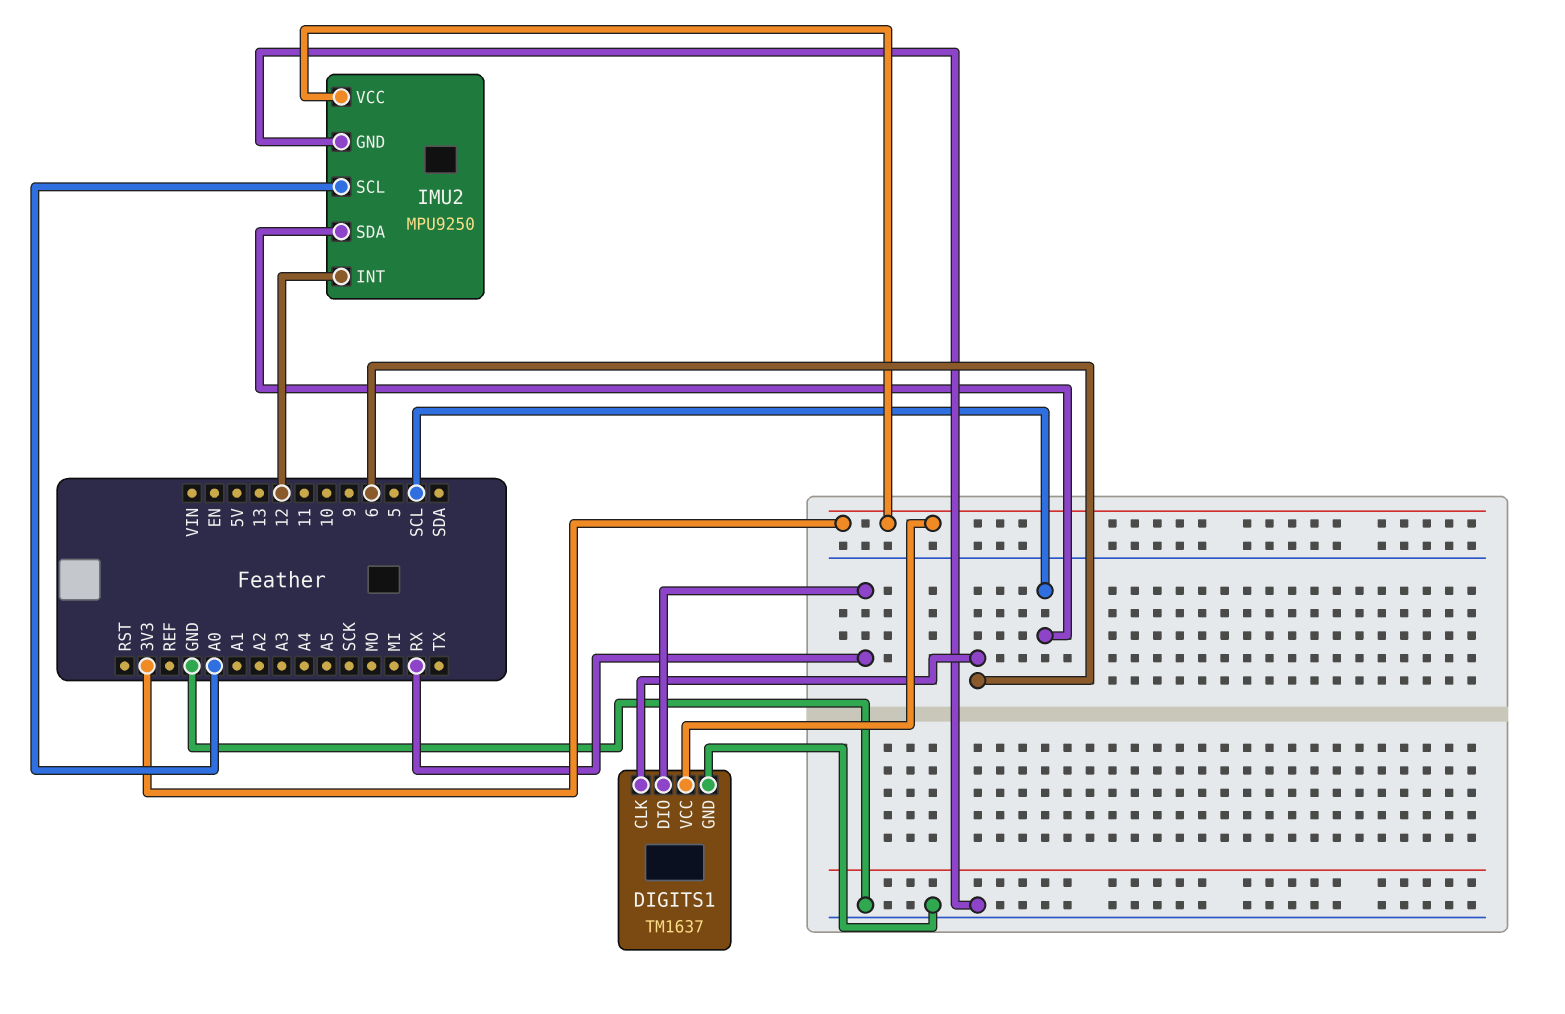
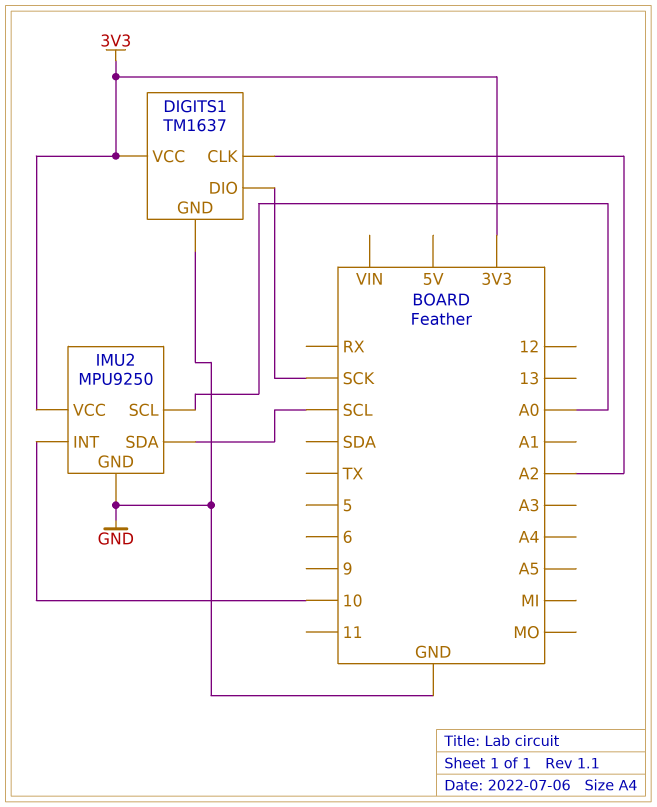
DIGITS1 pin CLK: 6 -> A2
DIGITS1 pin DIO: RX -> SCK
IMU2 pin INT: 12 -> 10

